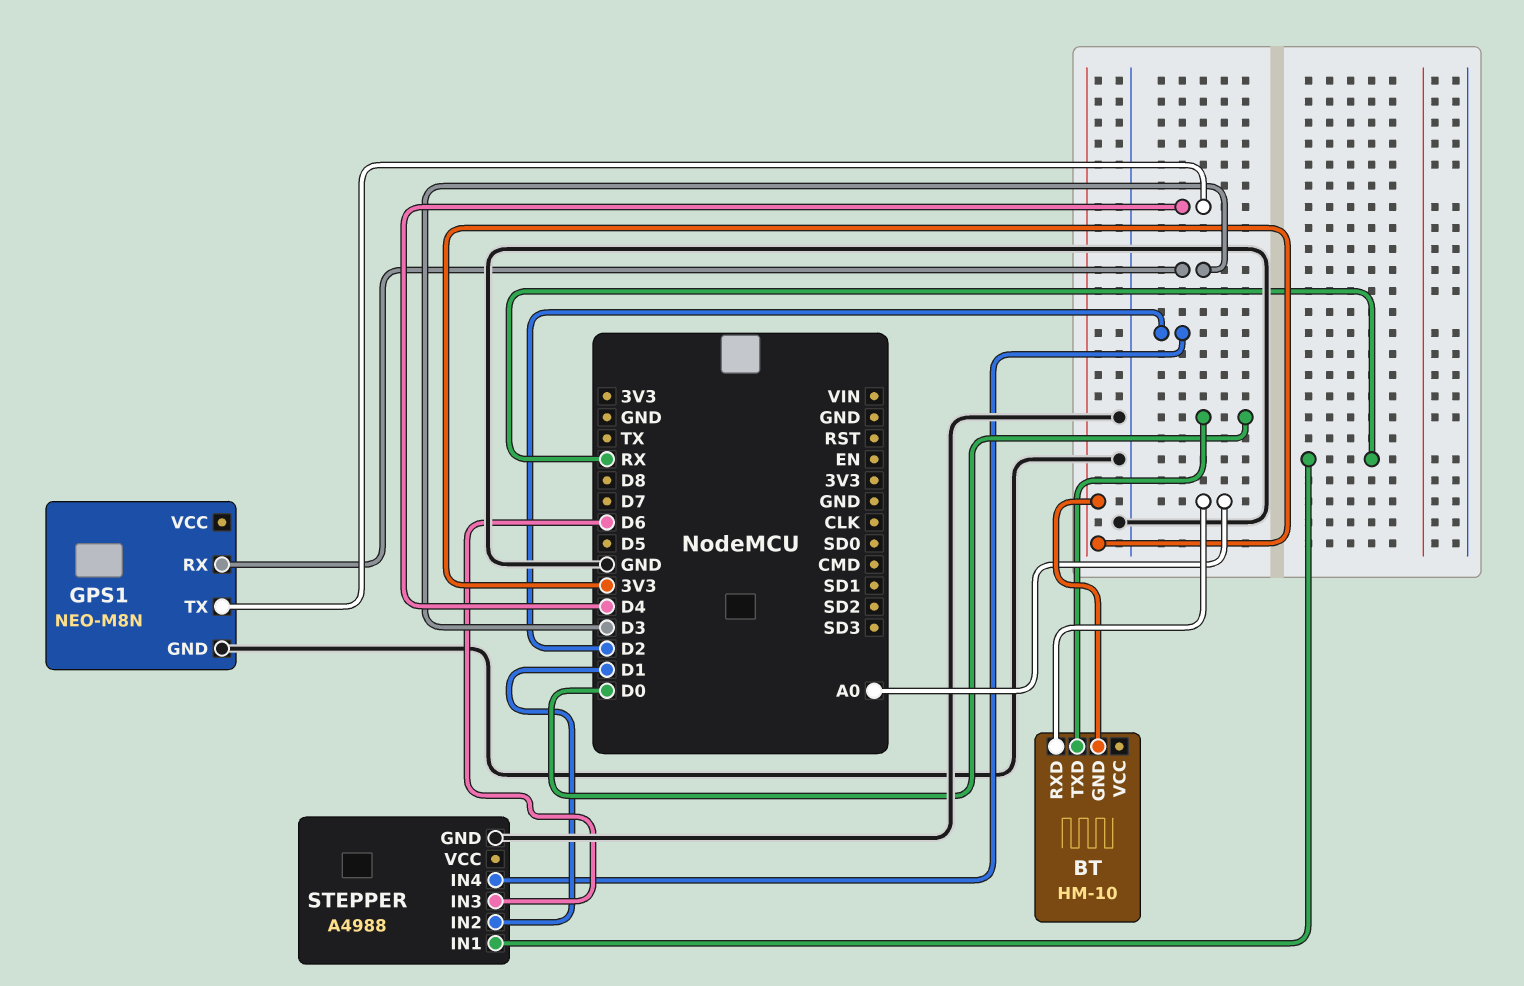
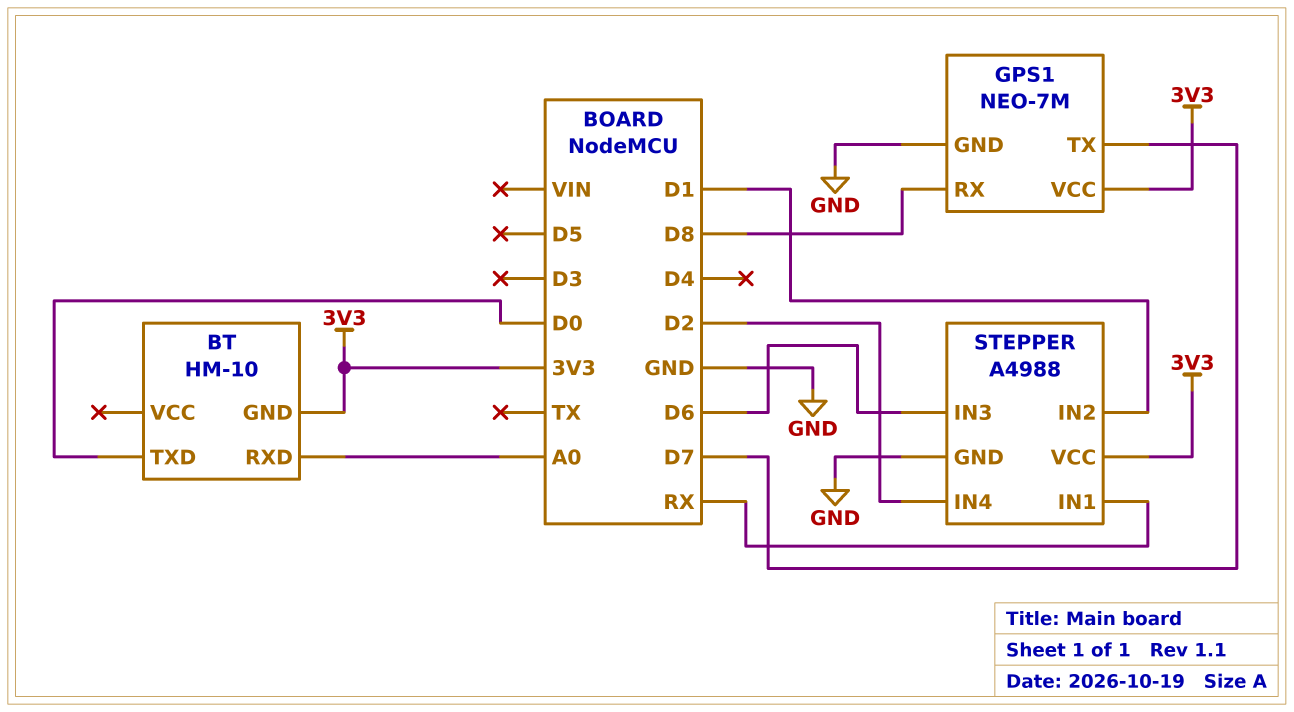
GPS1: NEO-M8N -> NEO-7M
GPS1 pin RX: D3 -> D8
GPS1 pin TX: D4 -> D7
GPS1 pin VCC: none -> 3V3
STEPPER pin VCC: none -> 3V3

